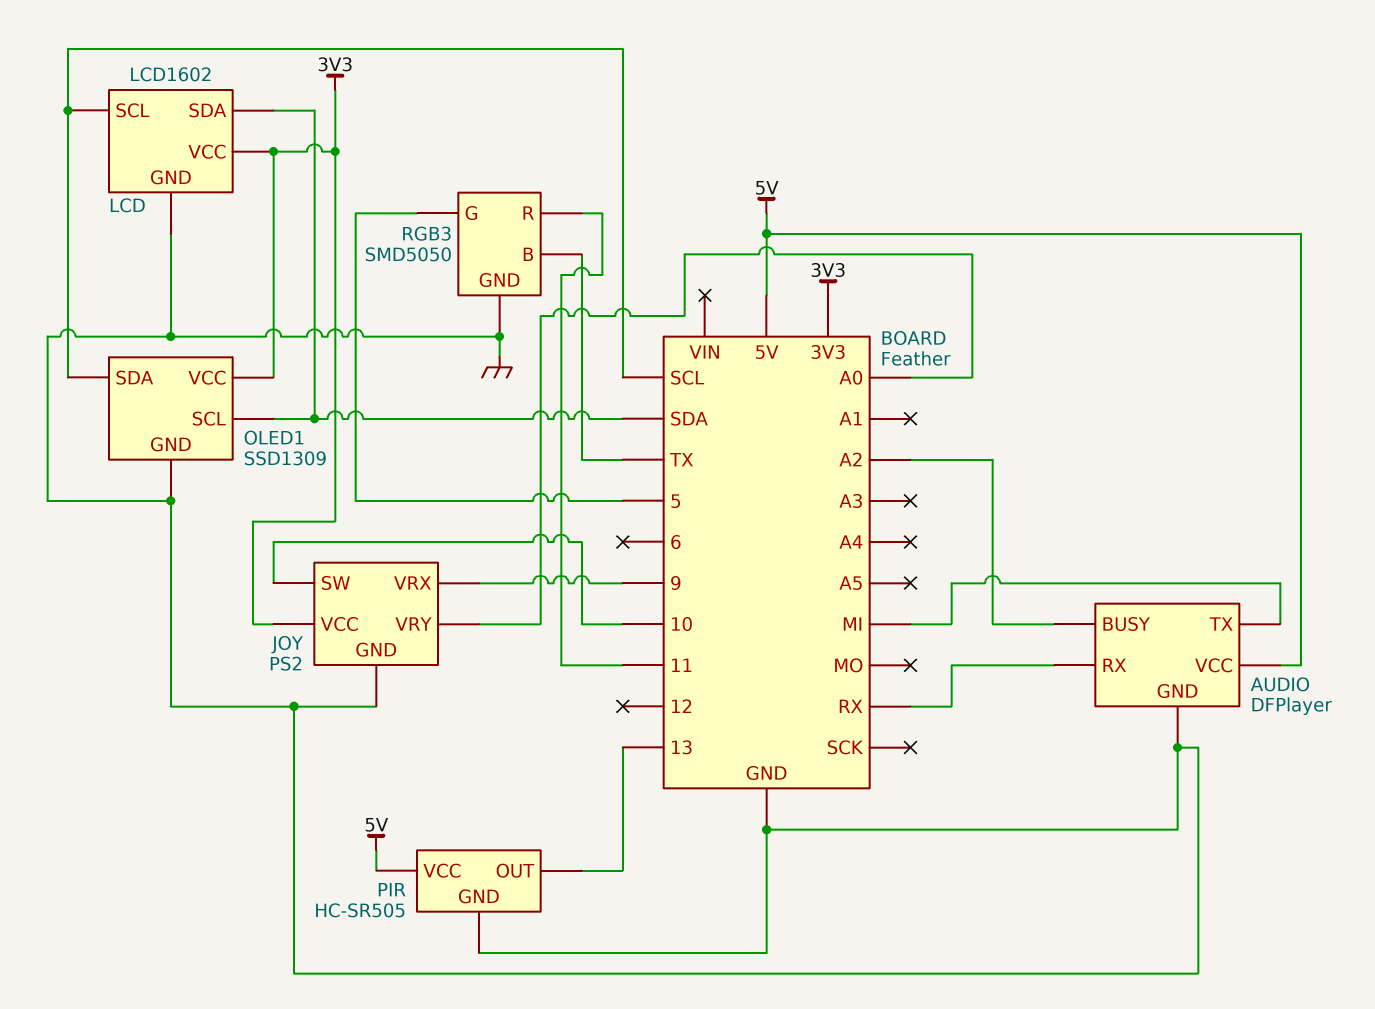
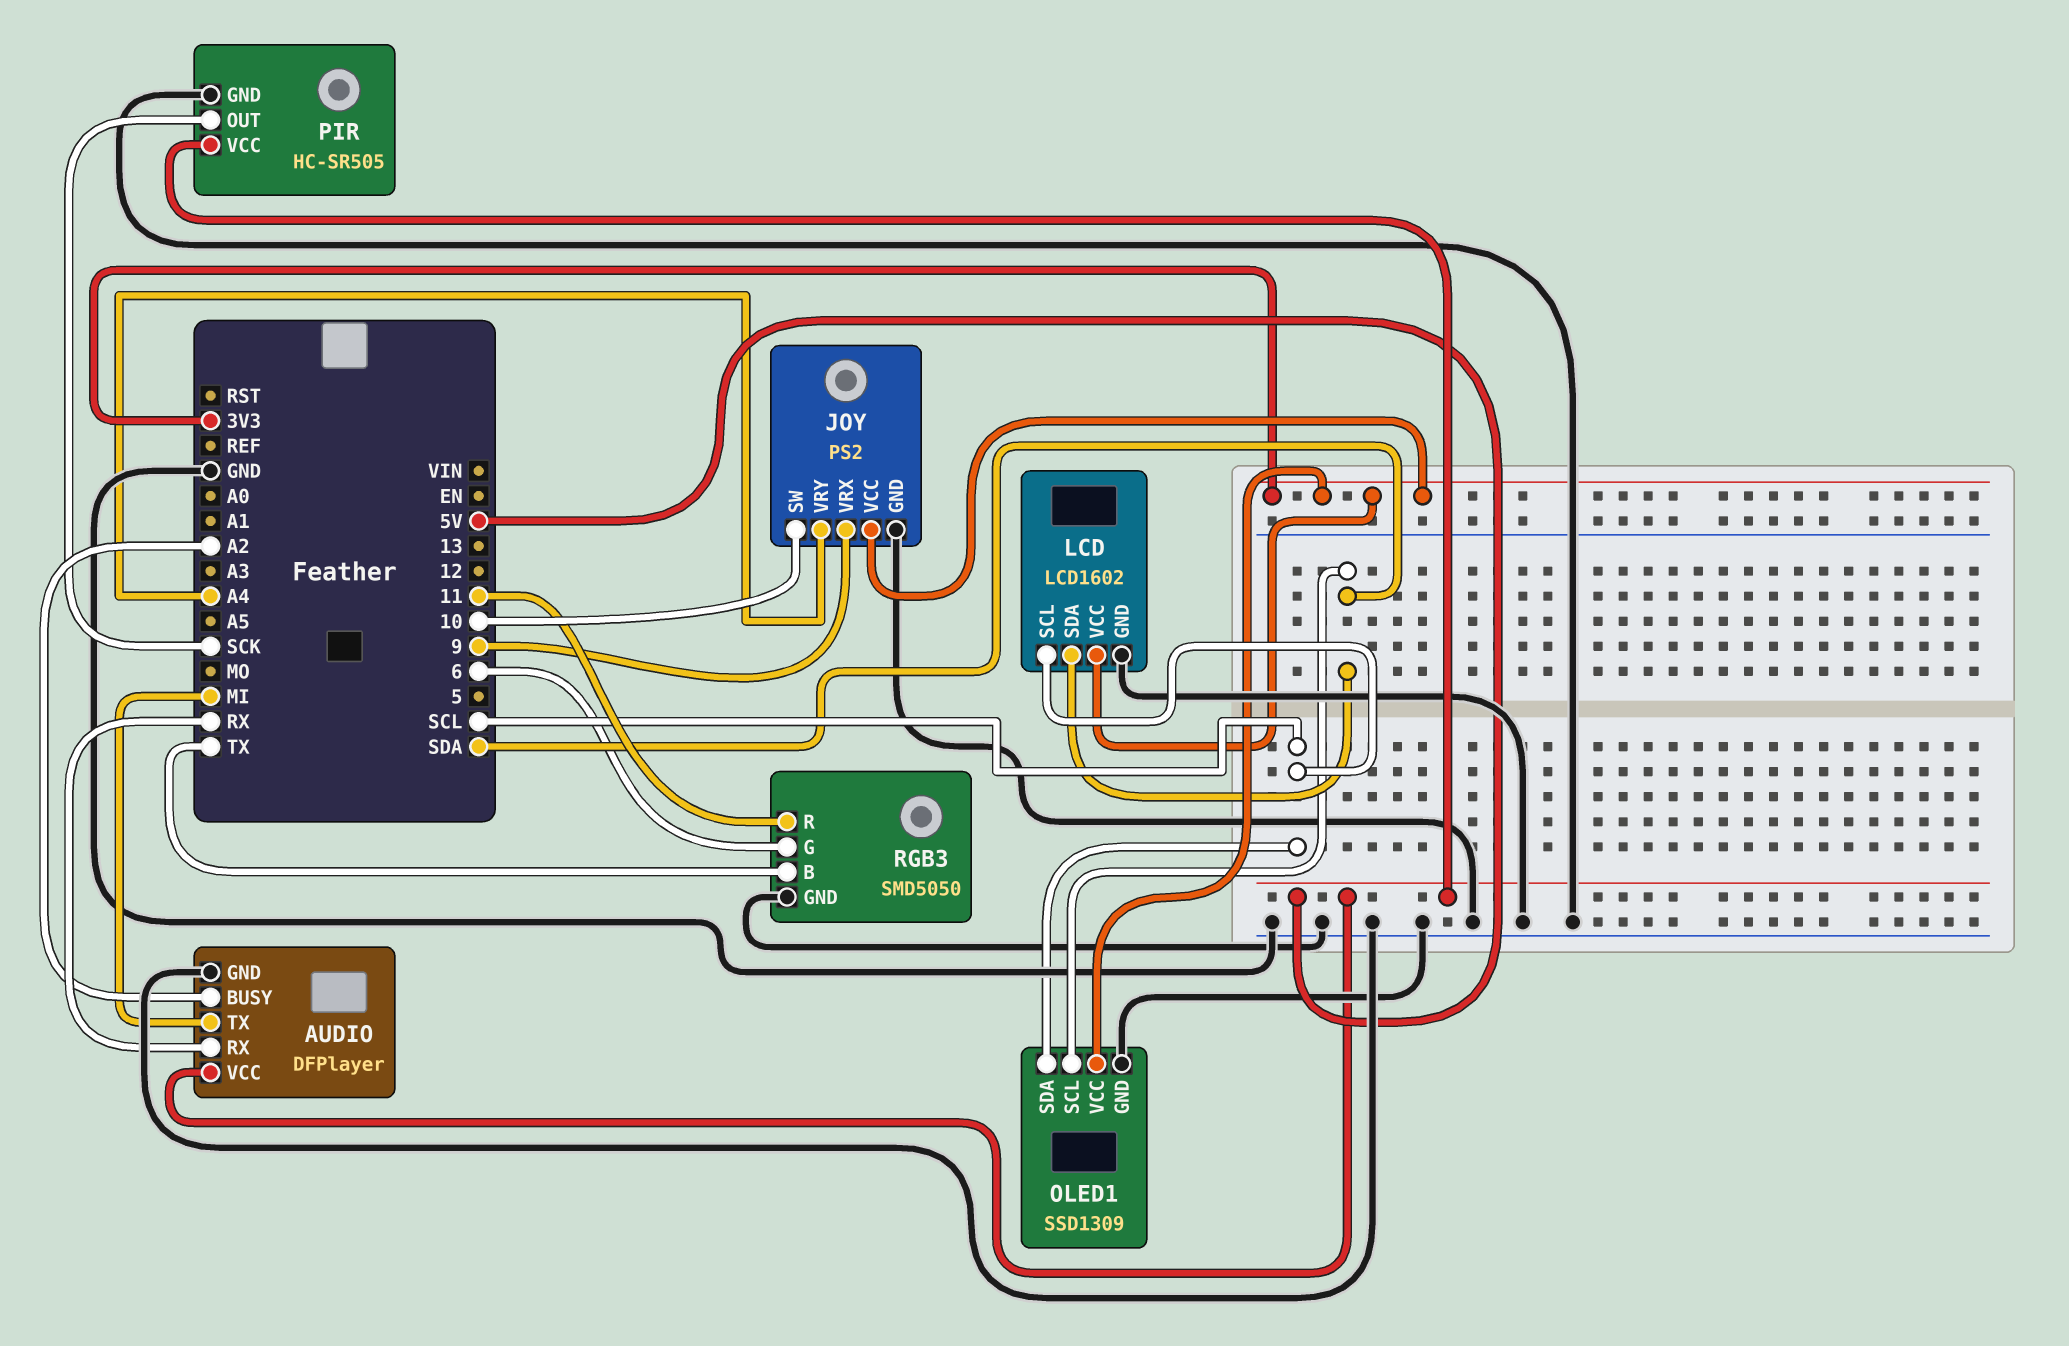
JOY pin VRY: A0 -> A4
PIR pin OUT: 13 -> SCK
RGB3 pin G: 5 -> 6

